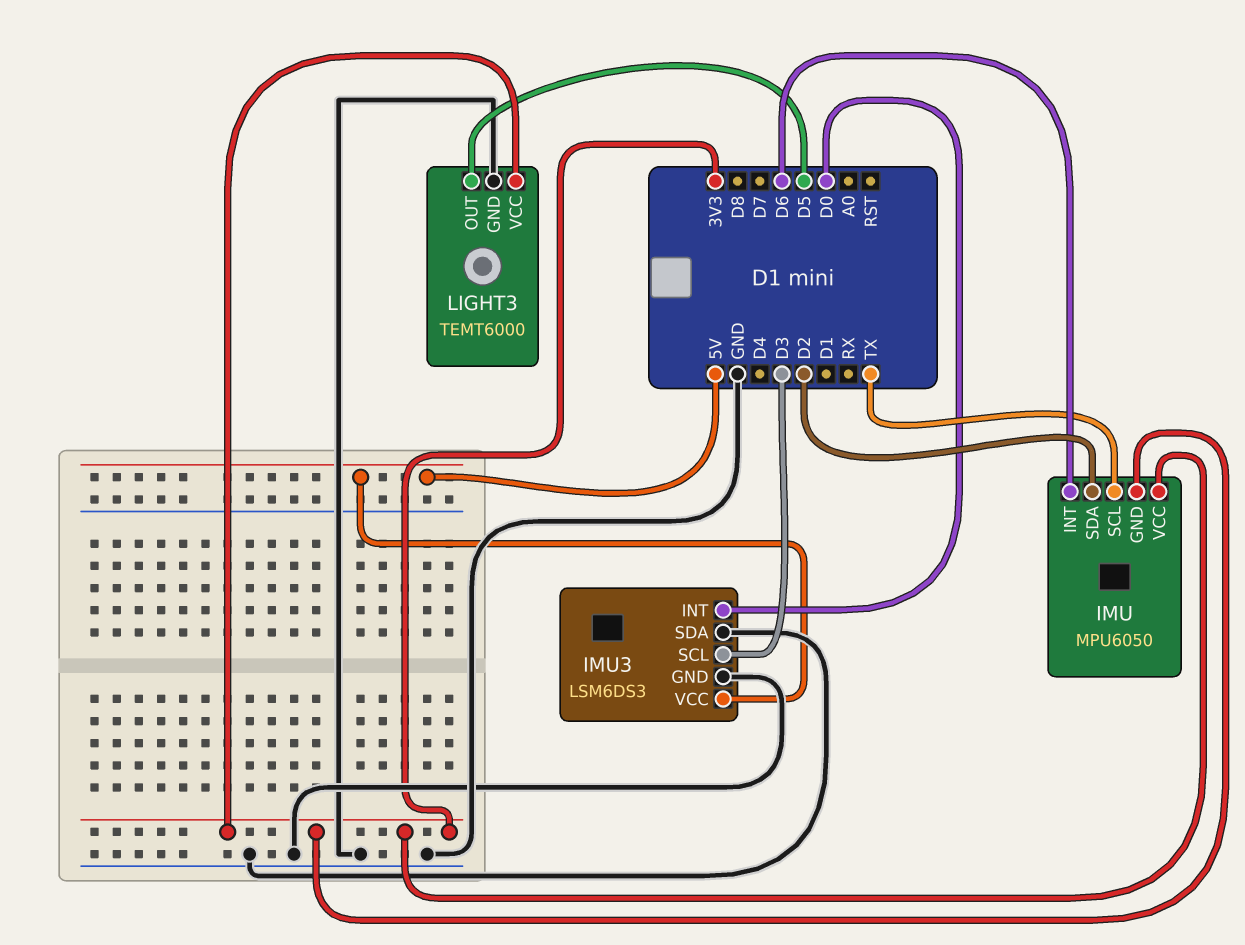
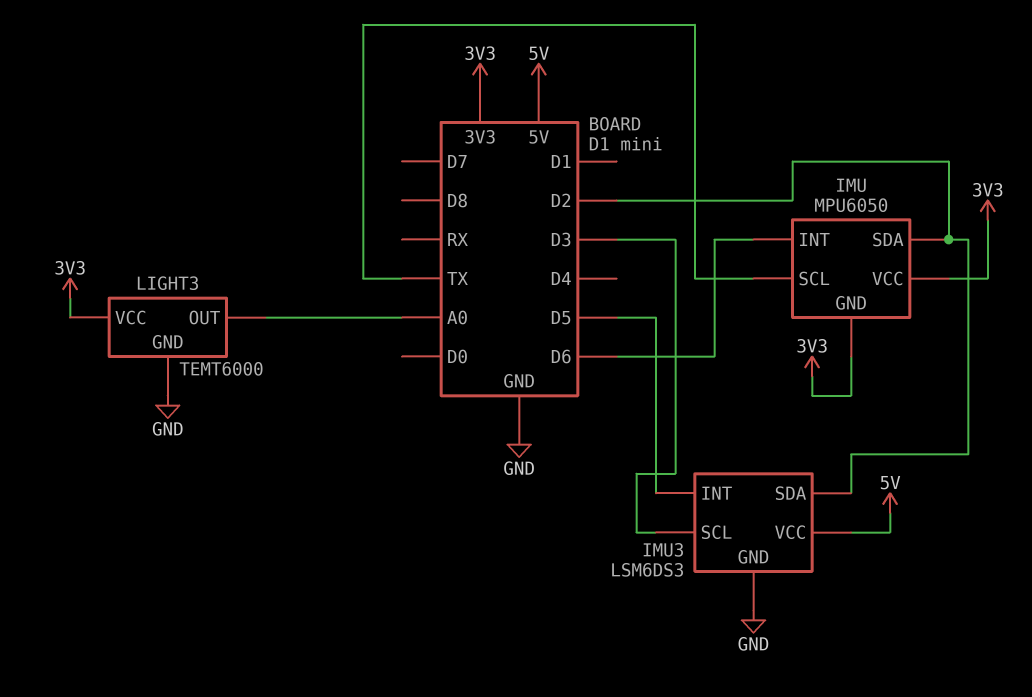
IMU3 pin INT: D0 -> D5
IMU3 pin SDA: GND -> D2
LIGHT3 pin OUT: D5 -> A0

